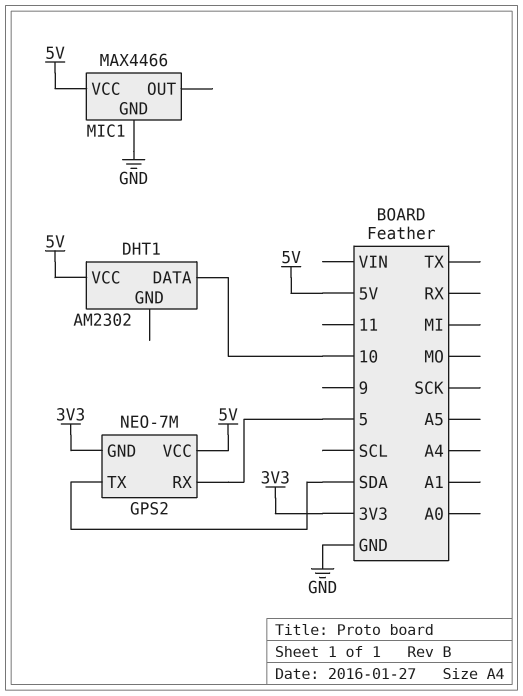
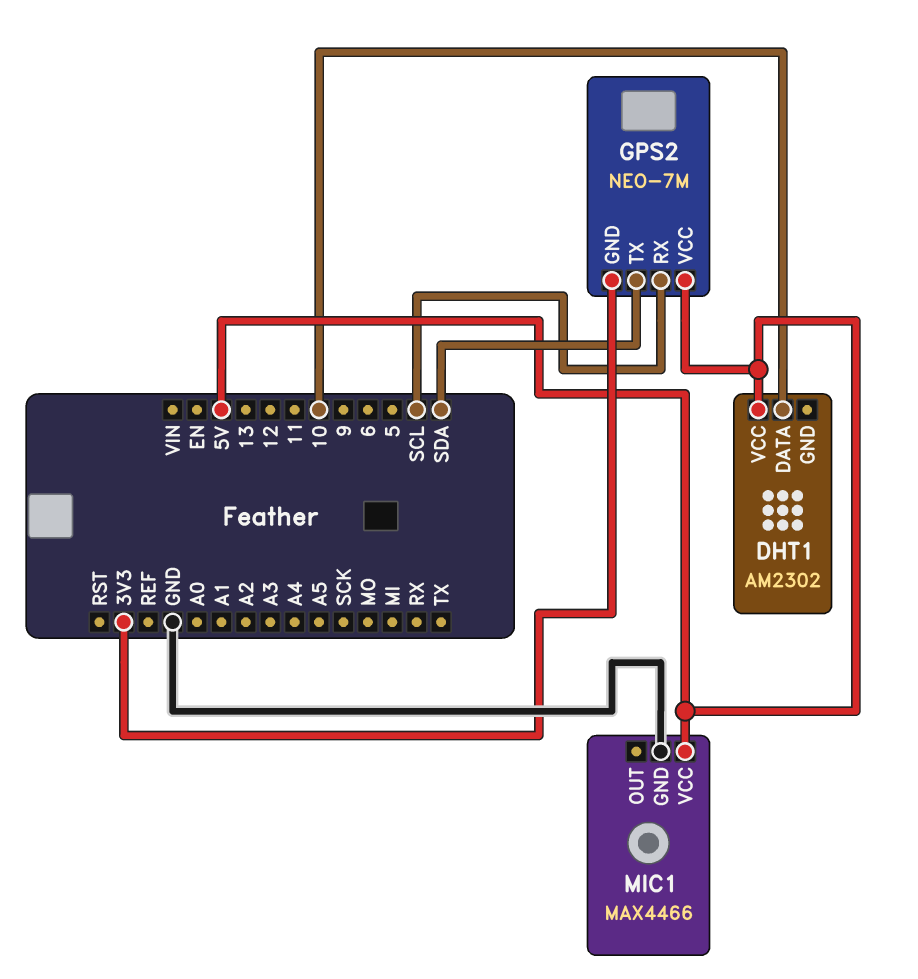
GPS2 pin RX: 5 -> SCL

